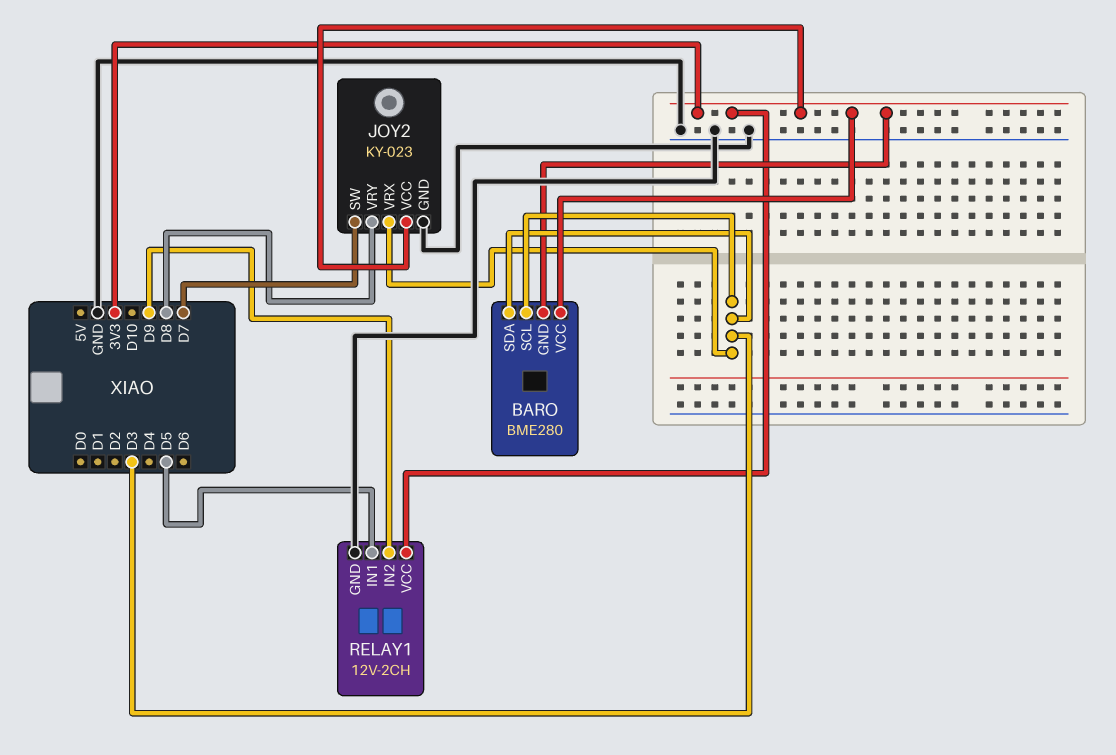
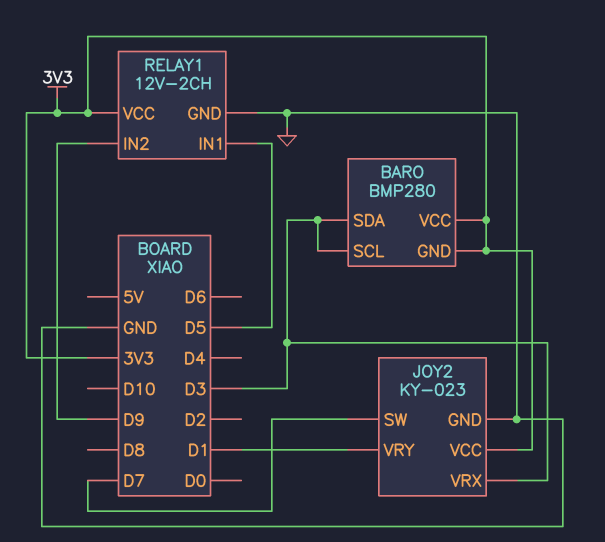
BARO: BME280 -> BMP280
JOY2 pin VRY: D8 -> D1

